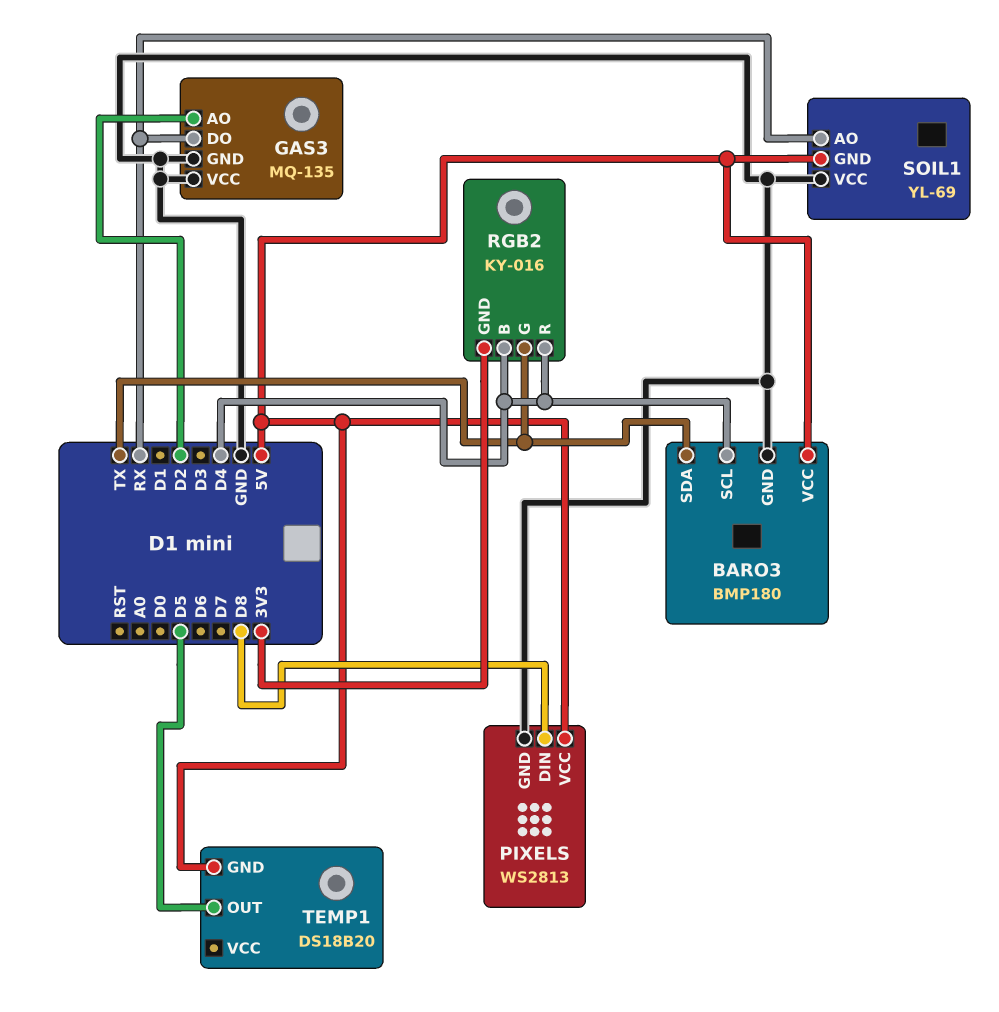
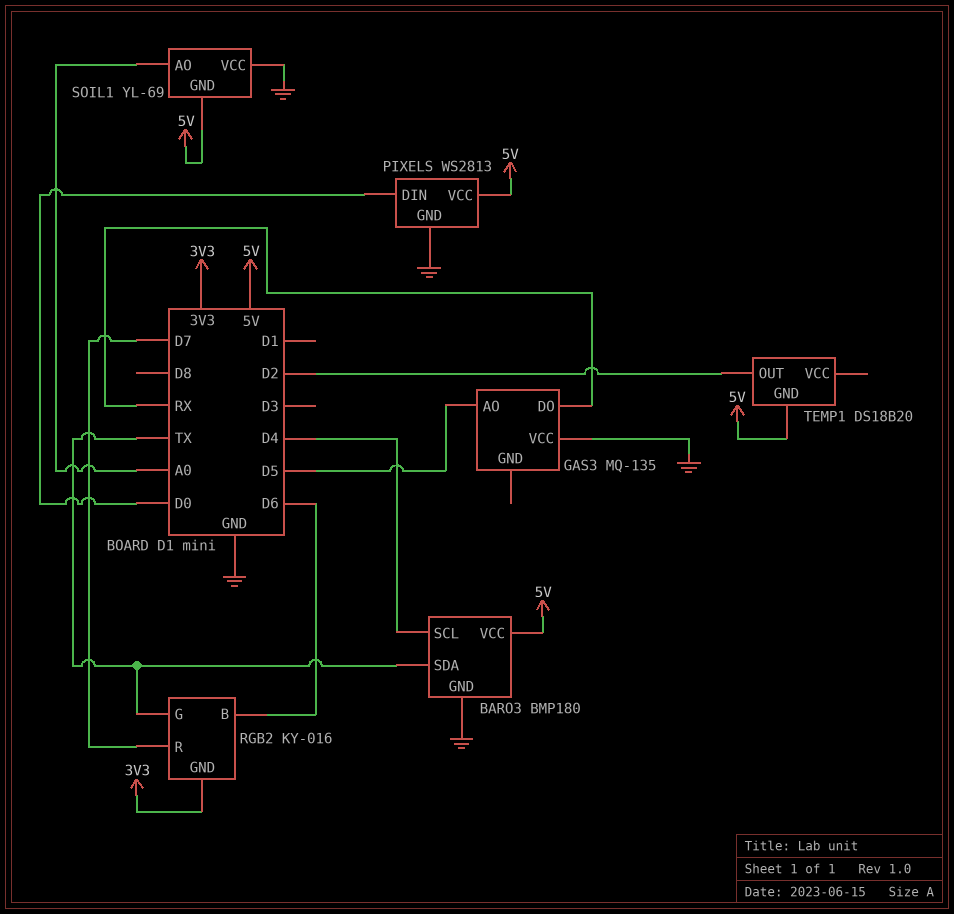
GAS3 pin AO: D2 -> D5
GAS3 pin GND: GND -> none
PIXELS pin DIN: D8 -> D0
RGB2 pin B: D4 -> D6
RGB2 pin R: D4 -> D7
SOIL1 pin AO: RX -> A0
TEMP1 pin OUT: D5 -> D2

